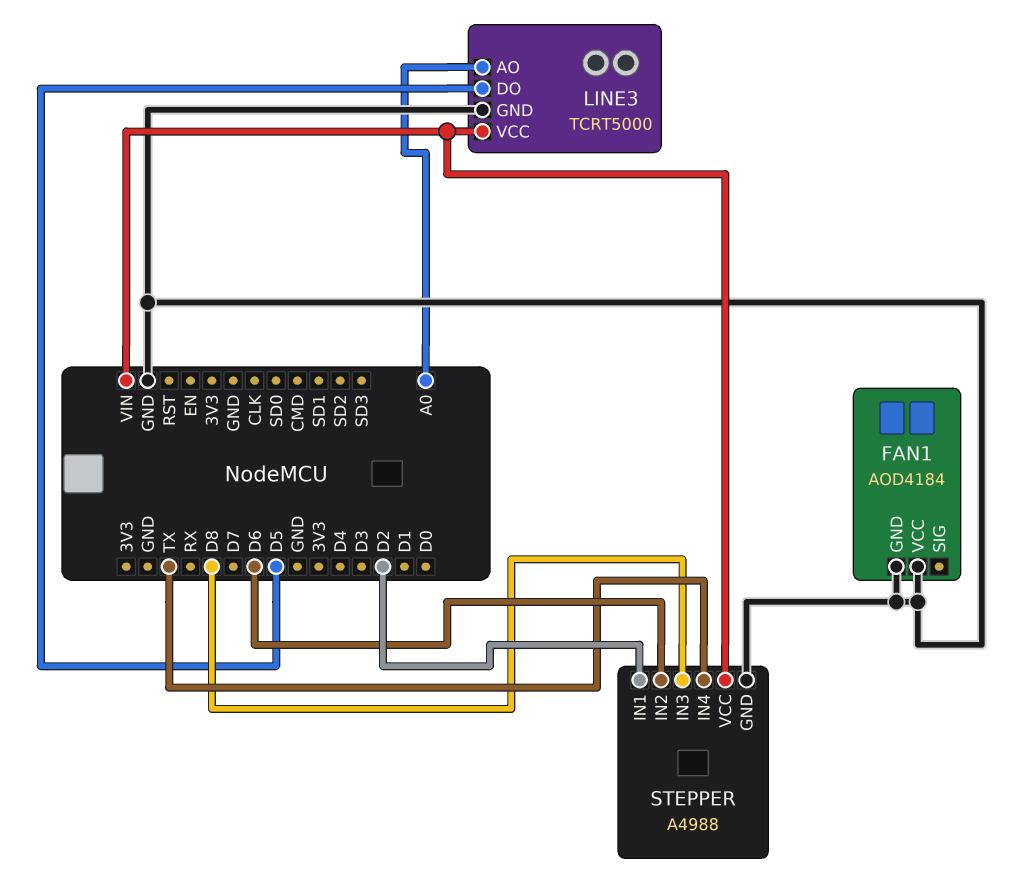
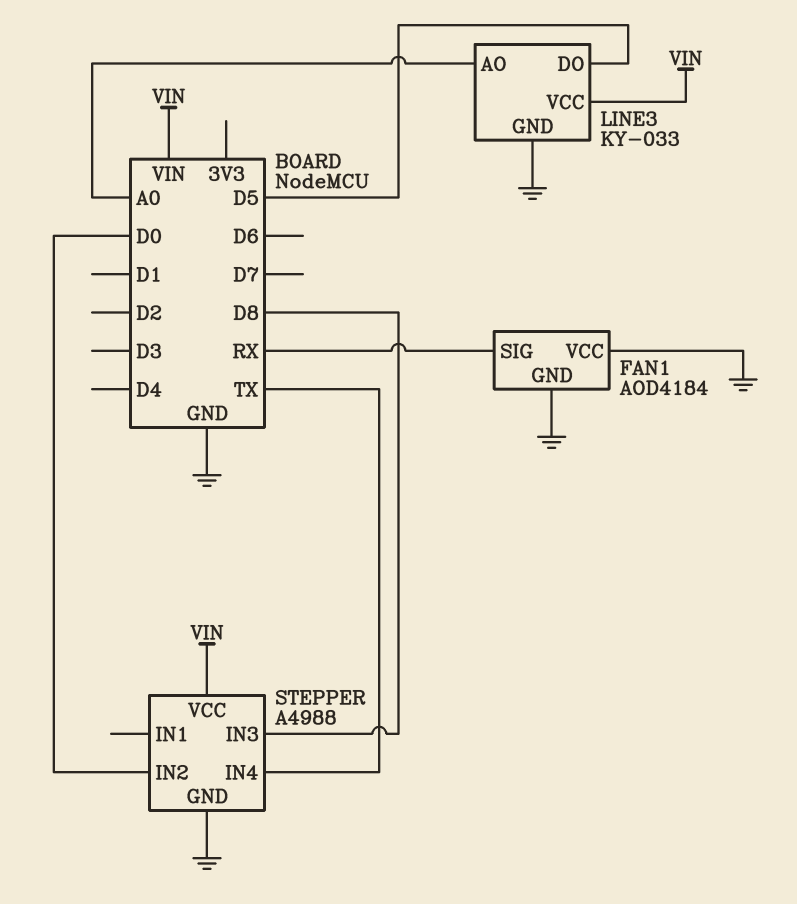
FAN1 pin SIG: none -> RX
LINE3: TCRT5000 -> KY-033
STEPPER pin IN1: D2 -> none
STEPPER pin IN2: D6 -> D0

